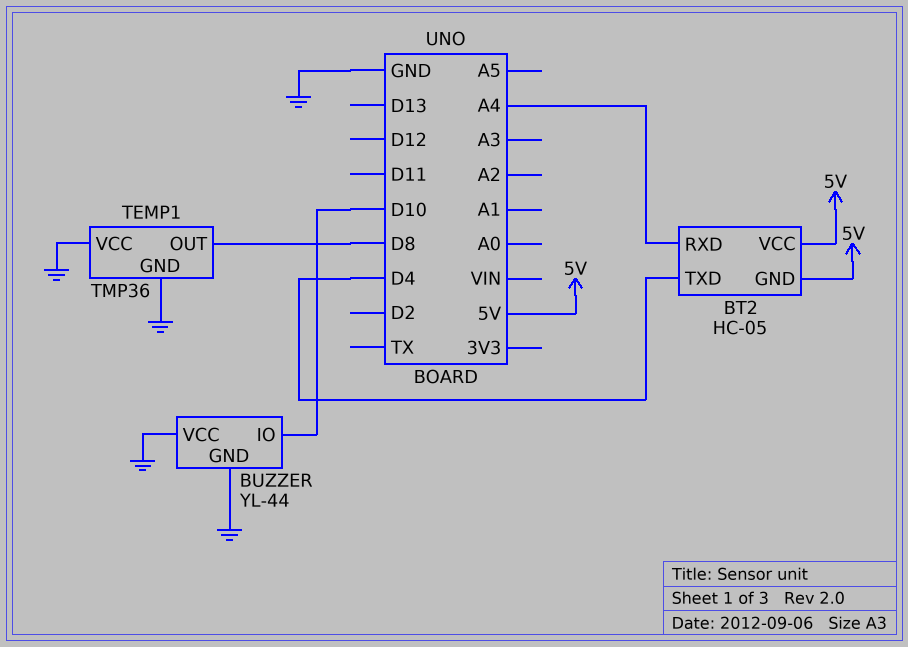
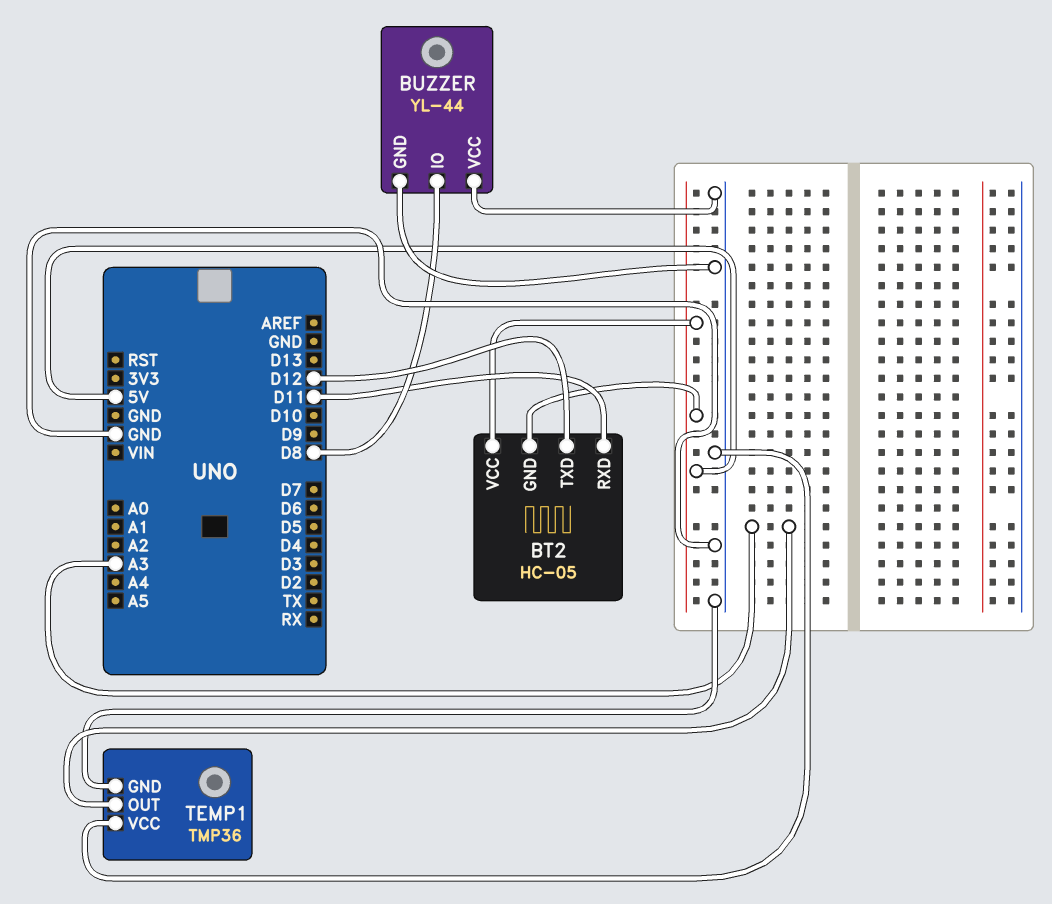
BT2 pin RXD: A4 -> D11
BT2 pin TXD: D4 -> D12
BUZZER pin IO: D10 -> D8
TEMP1 pin OUT: D8 -> A3

